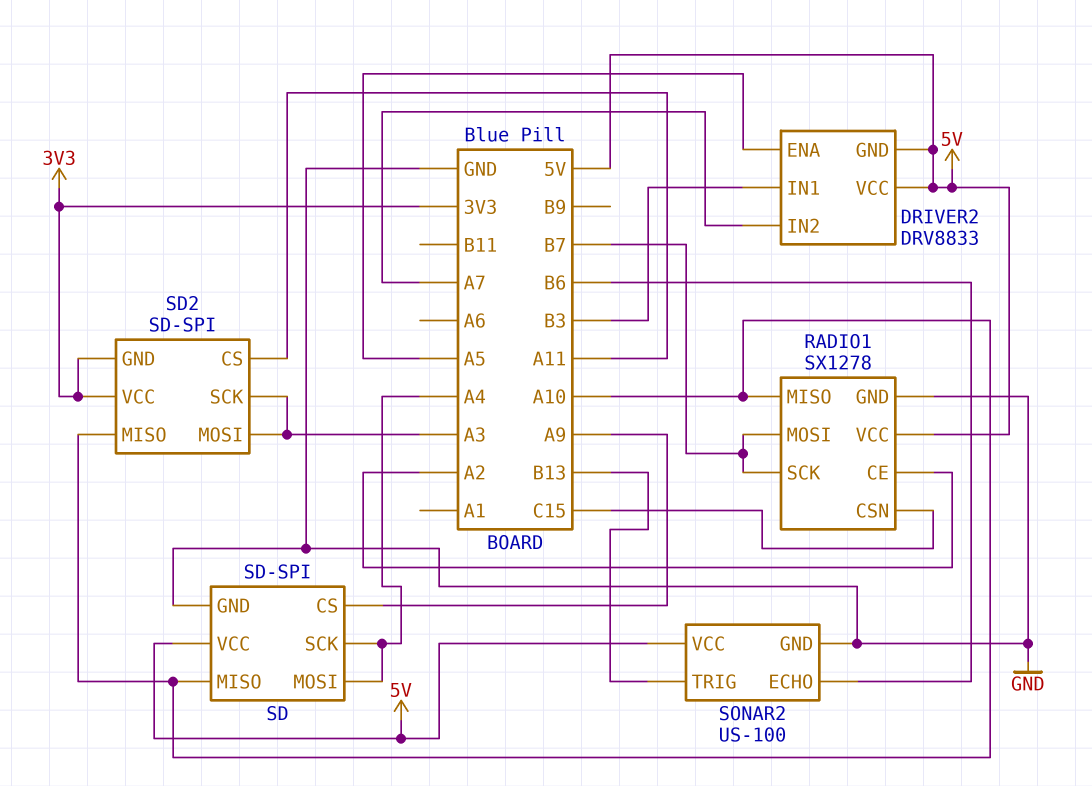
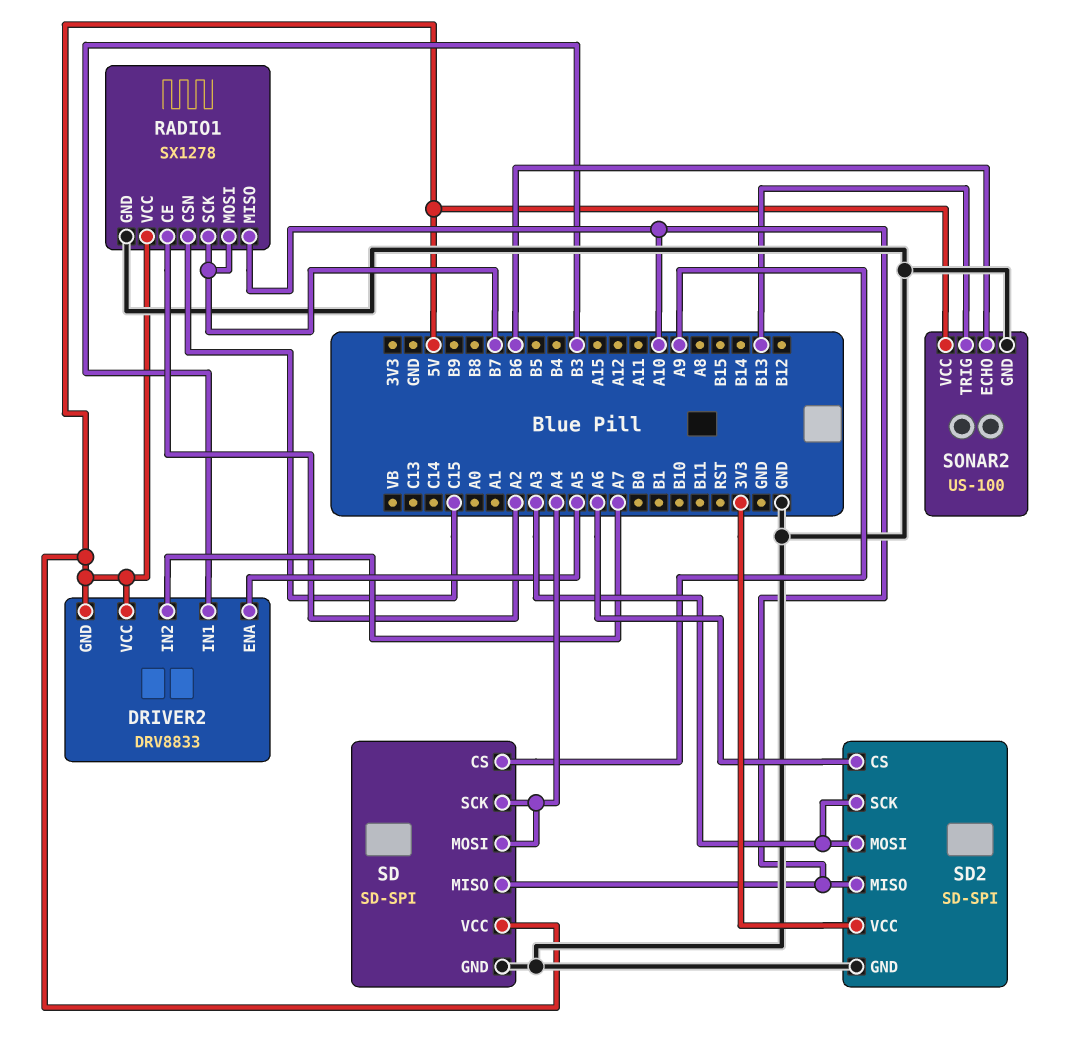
SD2 pin CS: A11 -> A6
SD2 pin GND: 3V3 -> GND

